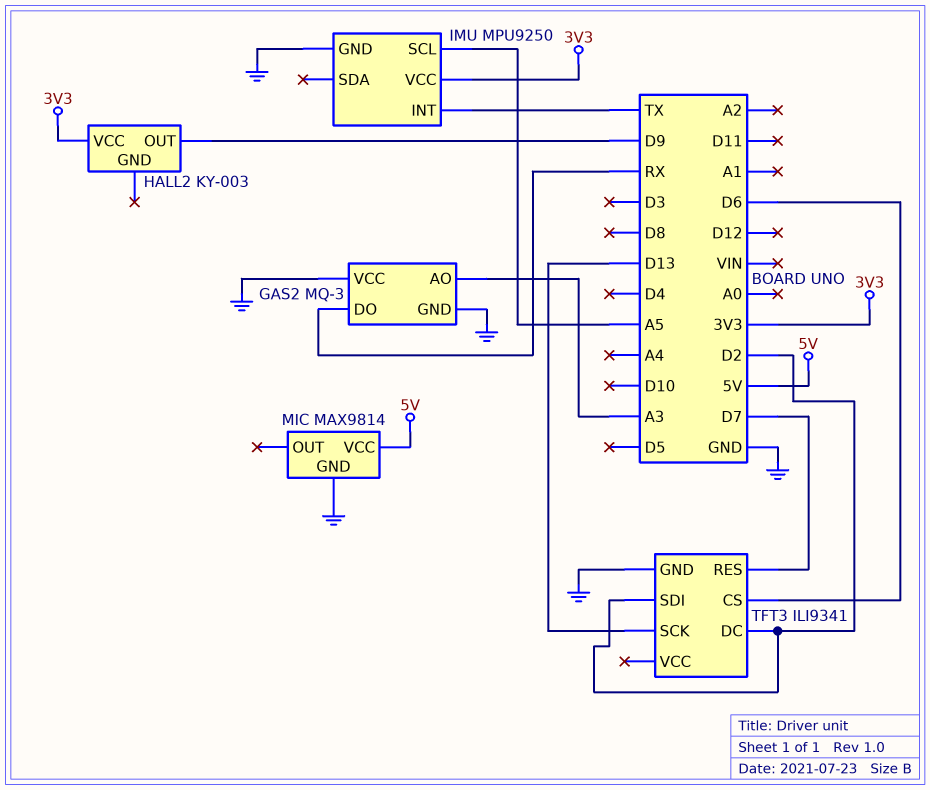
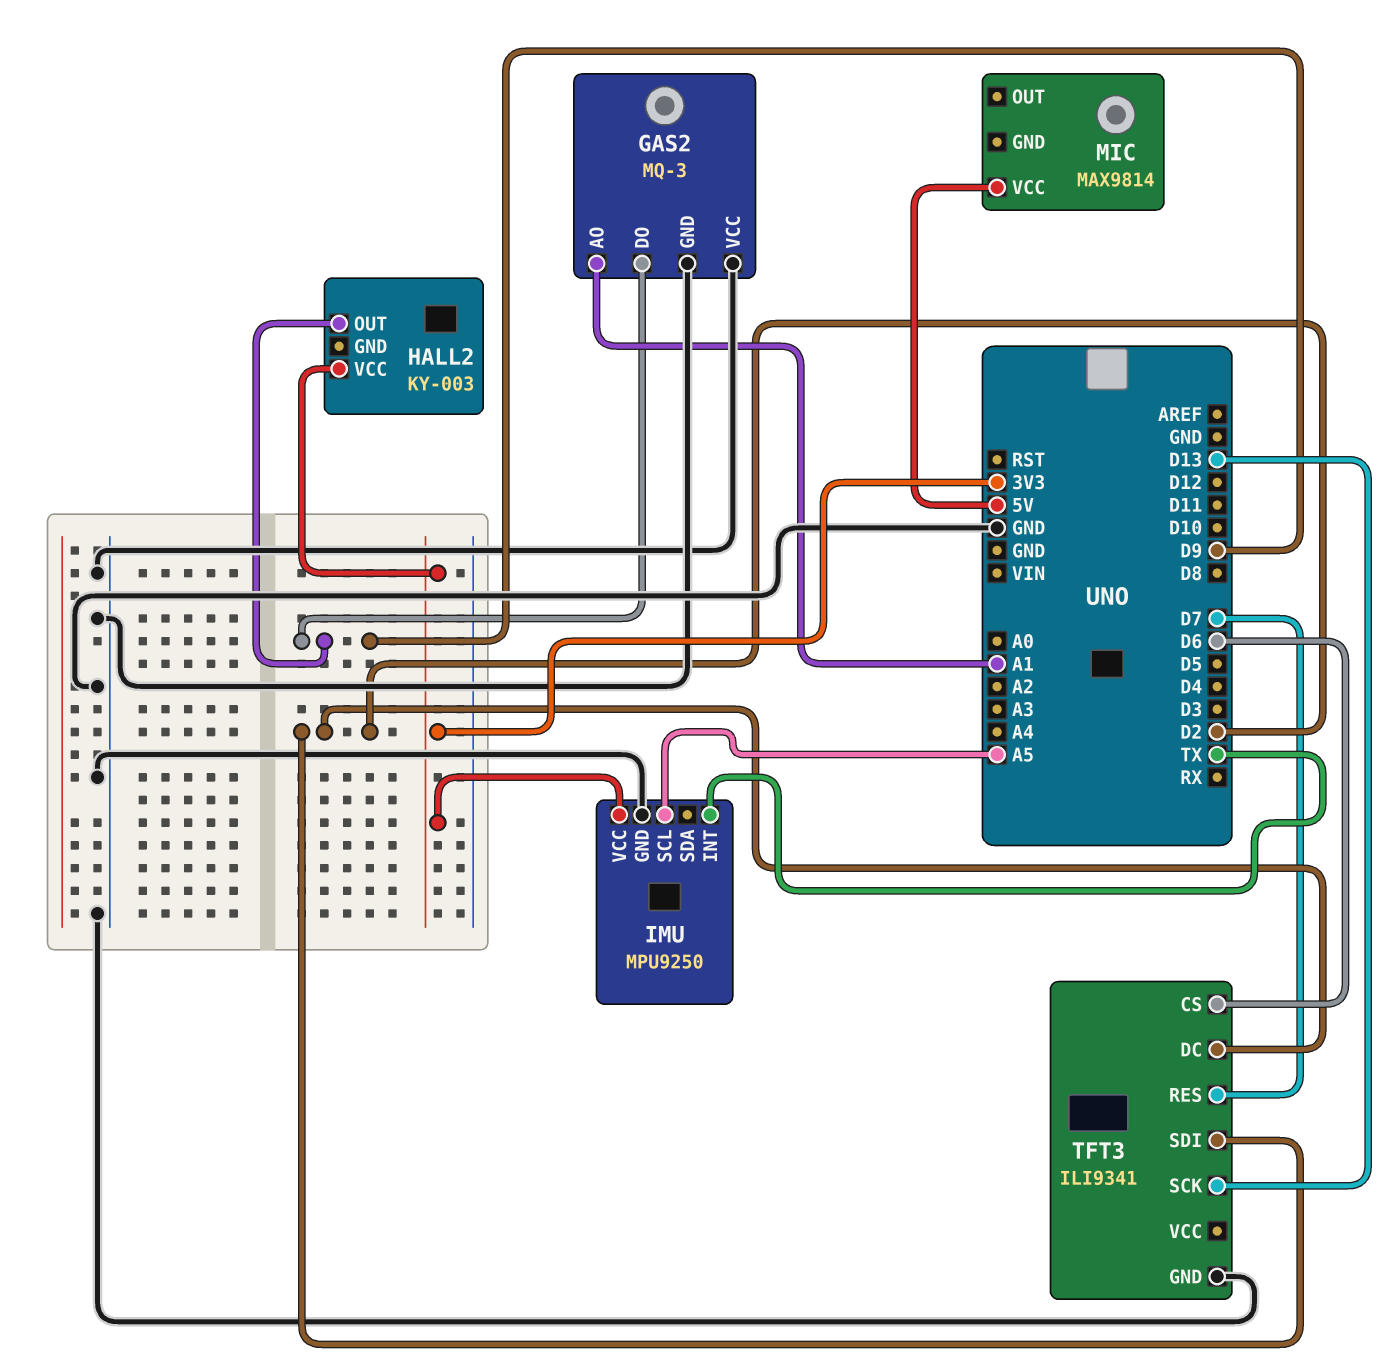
GAS2 pin AO: A3 -> A1
GAS2 pin DO: RX -> D9
MIC pin GND: GND -> none

